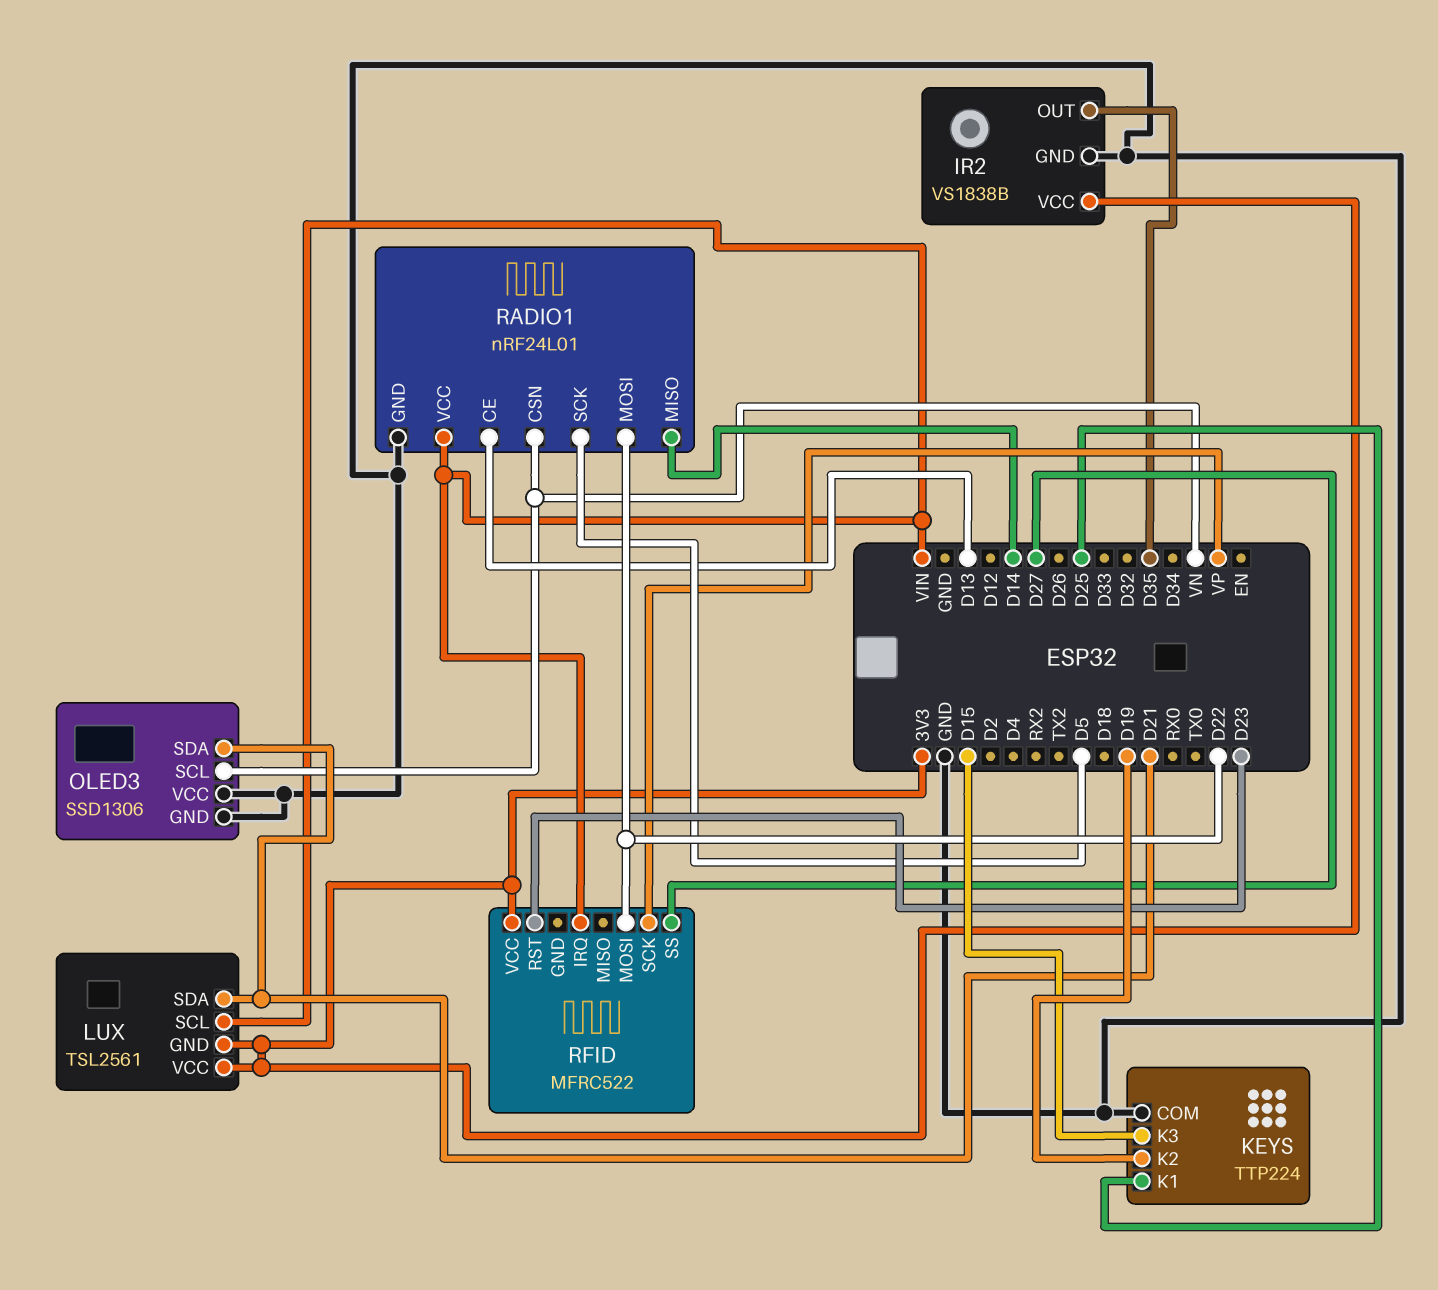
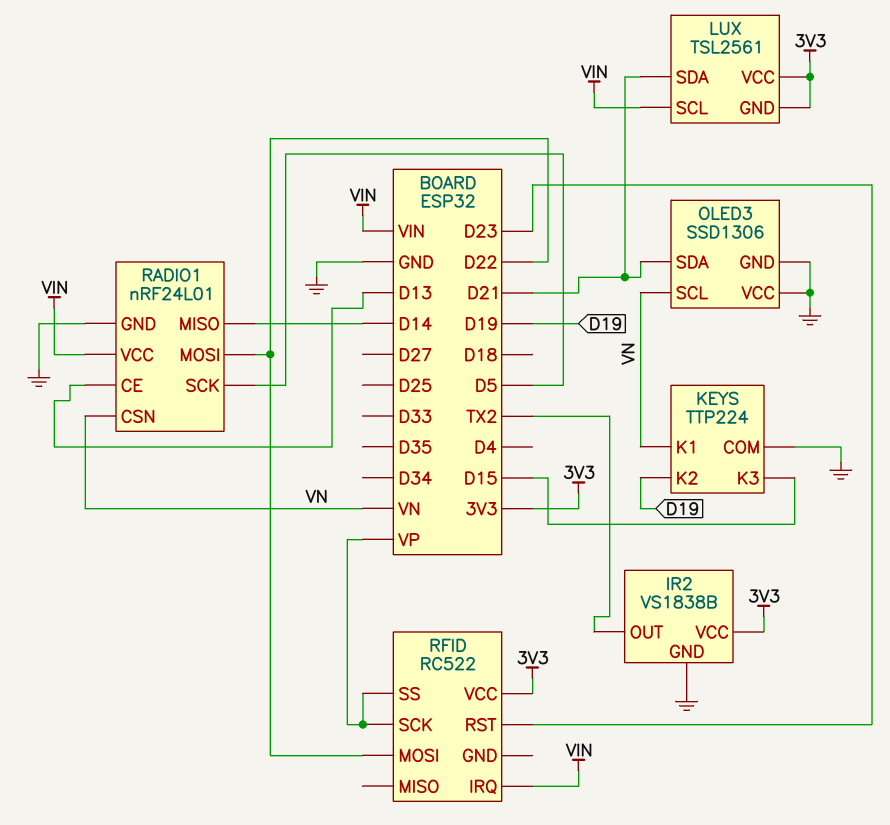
IR2 pin OUT: D35 -> TX2
KEYS pin K1: D25 -> VN
RFID: MFRC522 -> RC522
RFID pin SS: D27 -> VP

